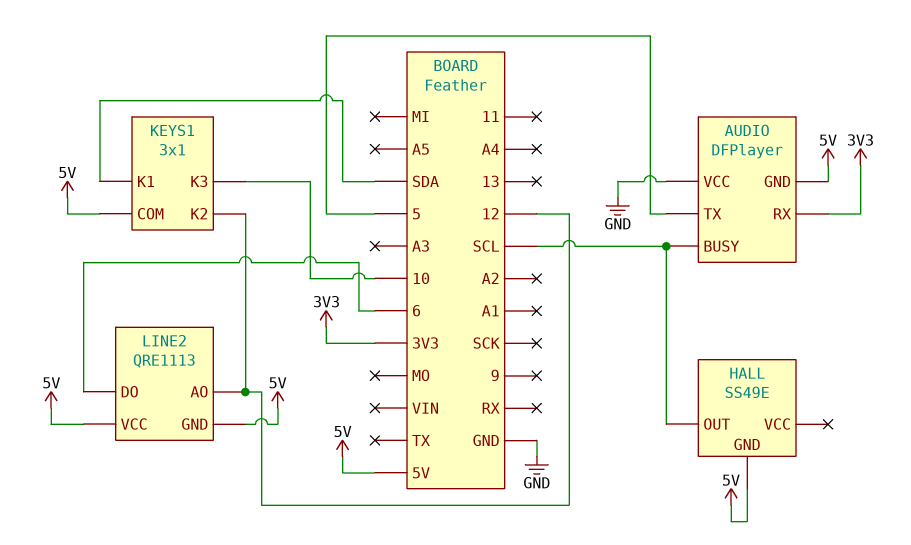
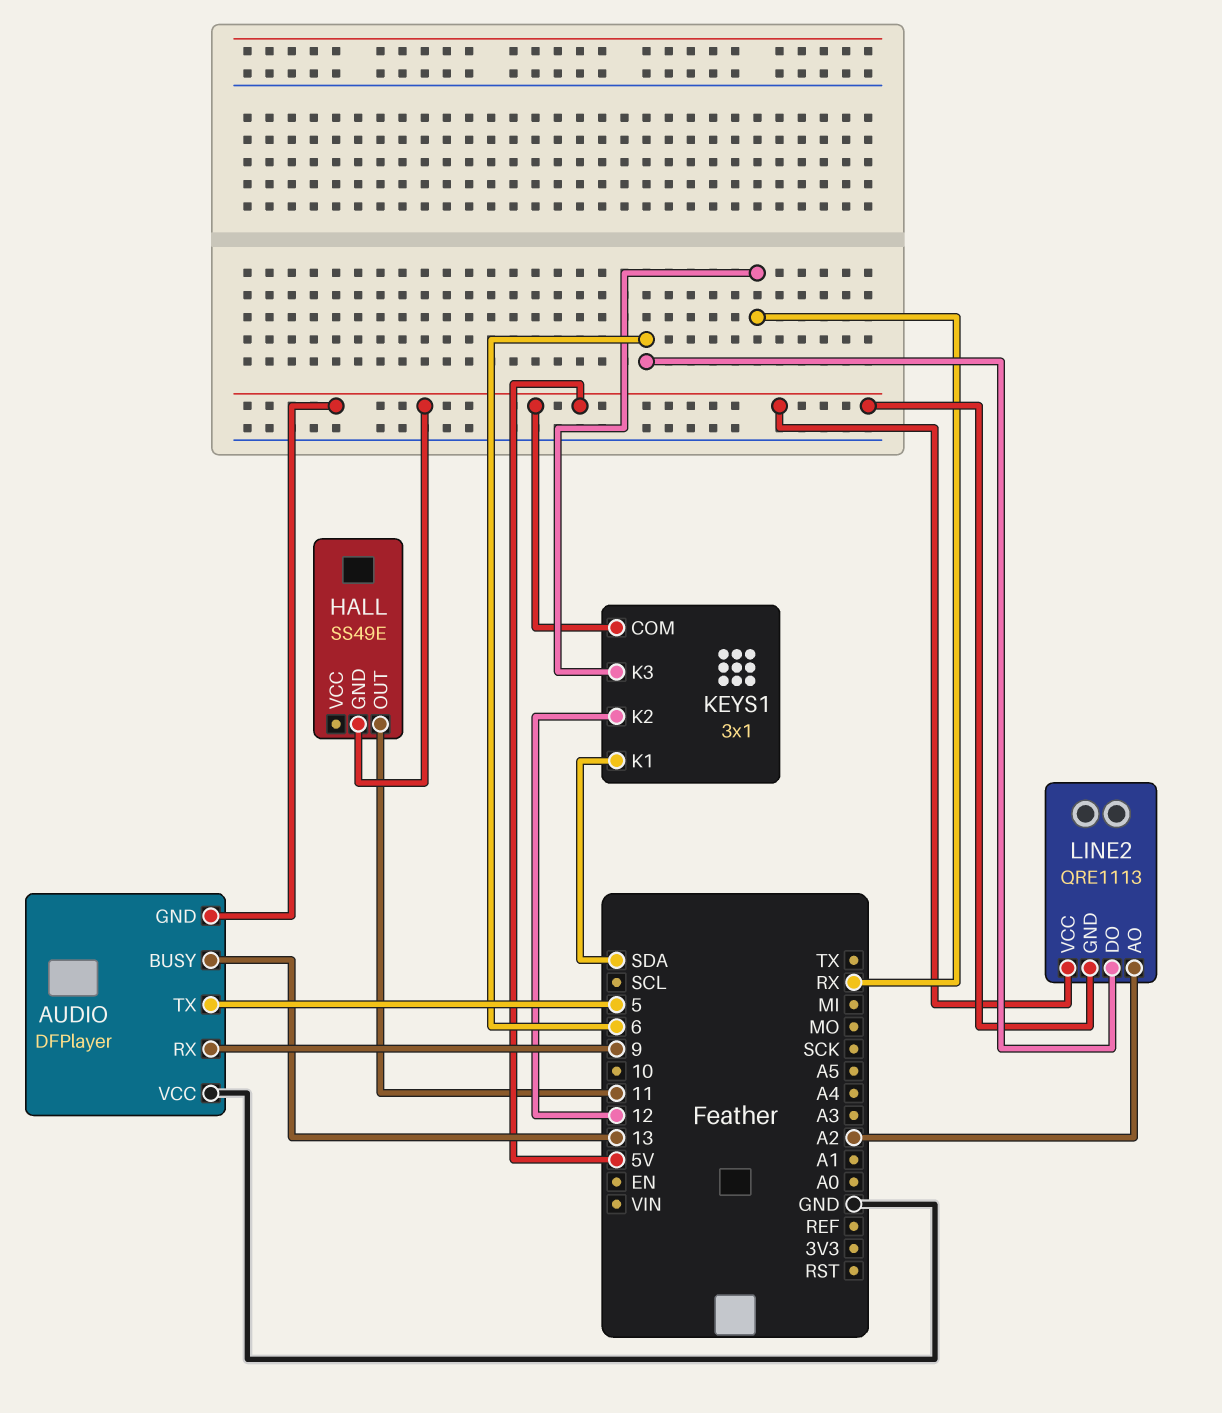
AUDIO pin BUSY: SCL -> 13
AUDIO pin RX: 3V3 -> 9
HALL pin OUT: SCL -> 11
KEYS1 pin K3: 10 -> RX
LINE2 pin AO: 12 -> A2

